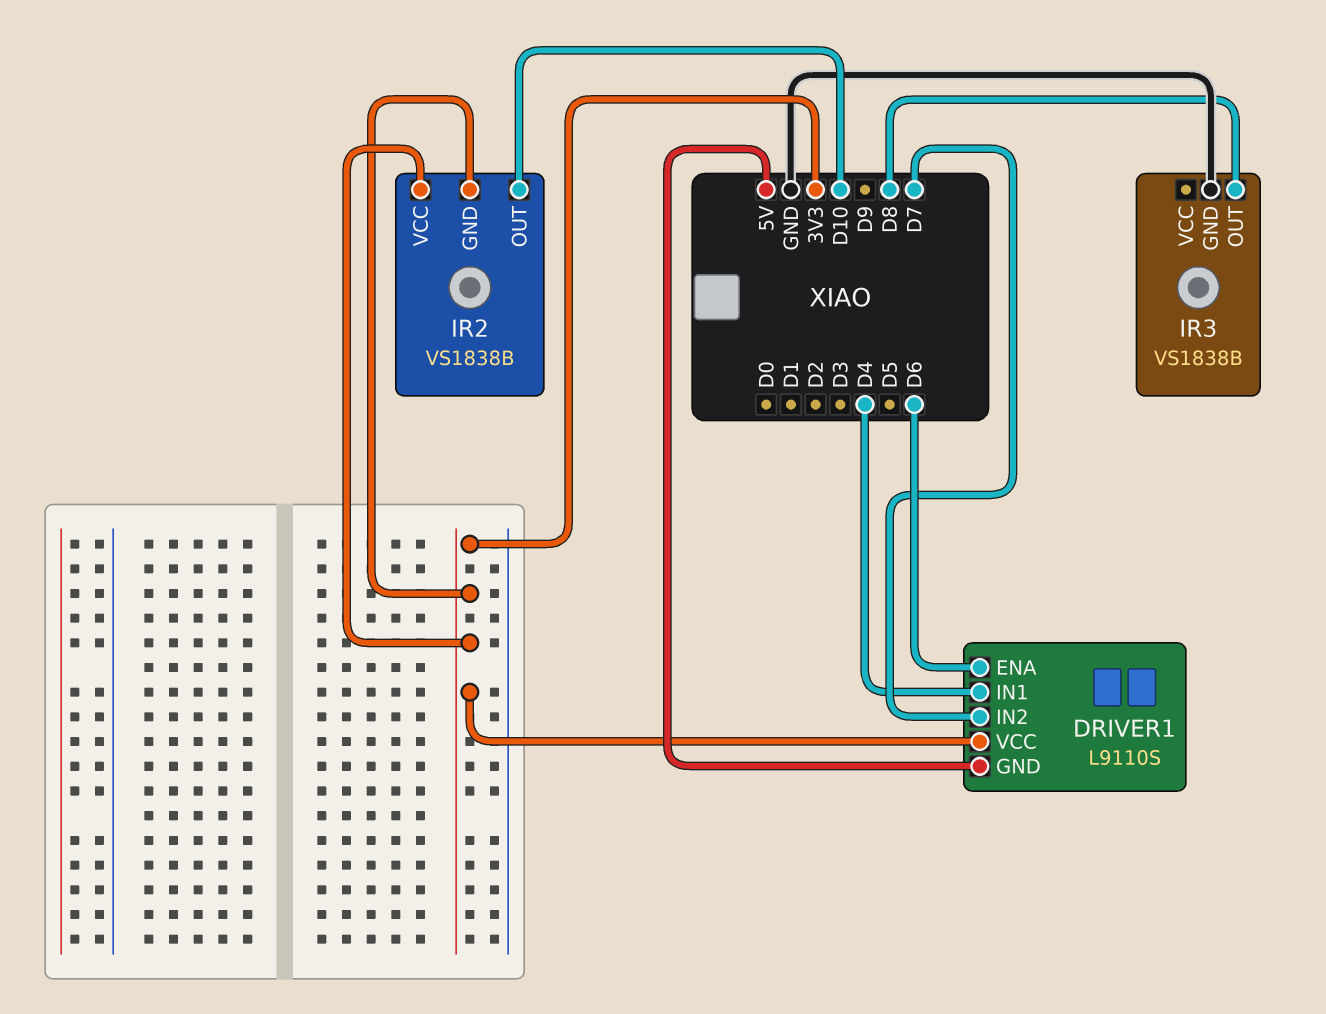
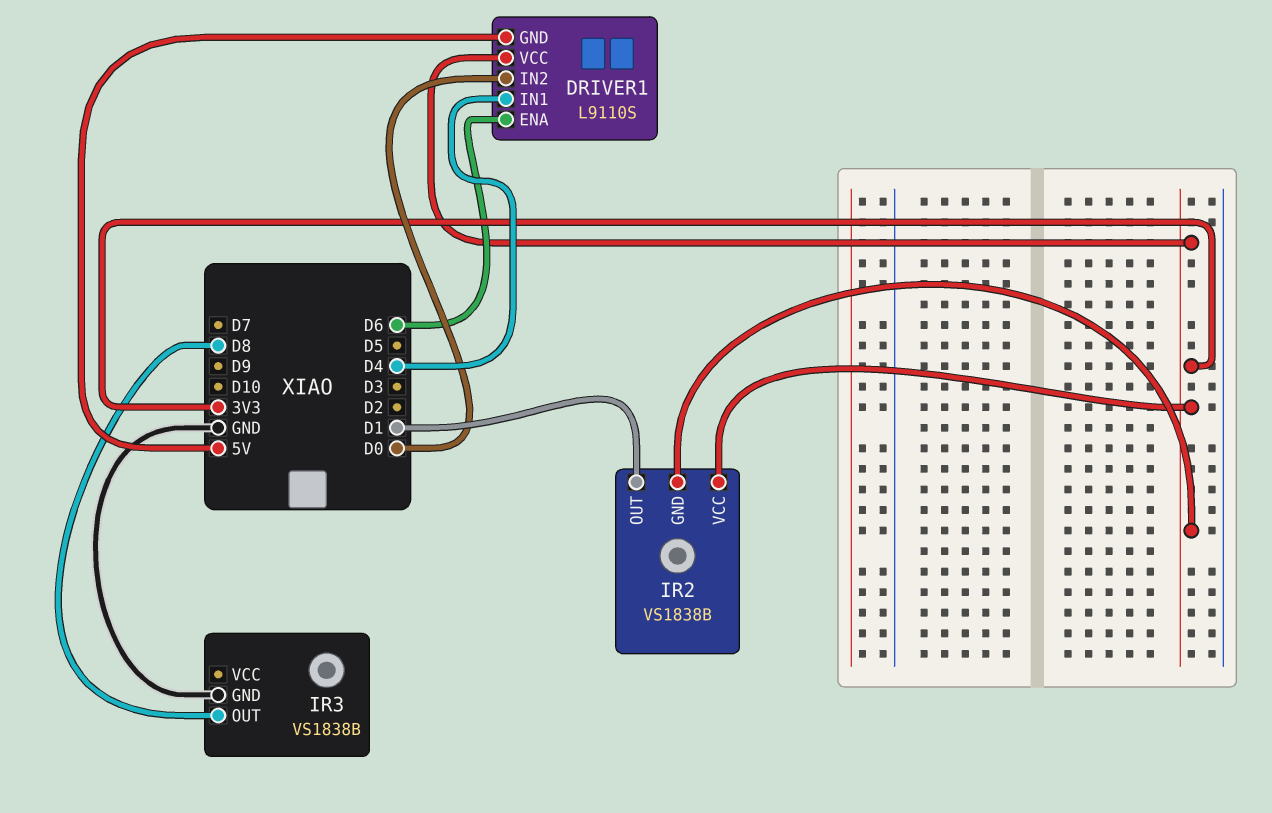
DRIVER1 pin IN2: D7 -> D0
IR2 pin OUT: D10 -> D1

